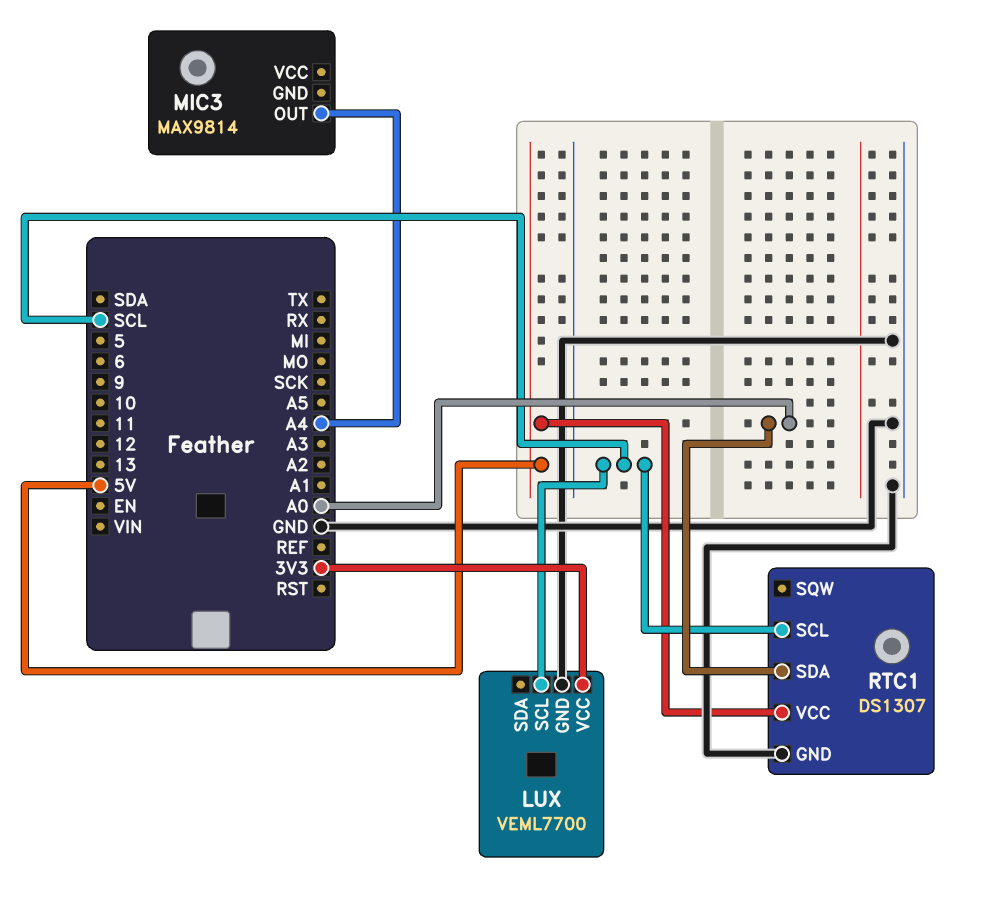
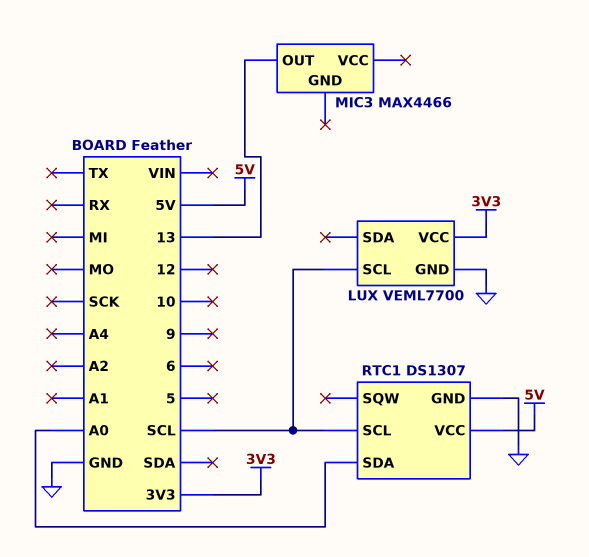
MIC3: MAX9814 -> MAX4466
MIC3 pin OUT: A4 -> 13

